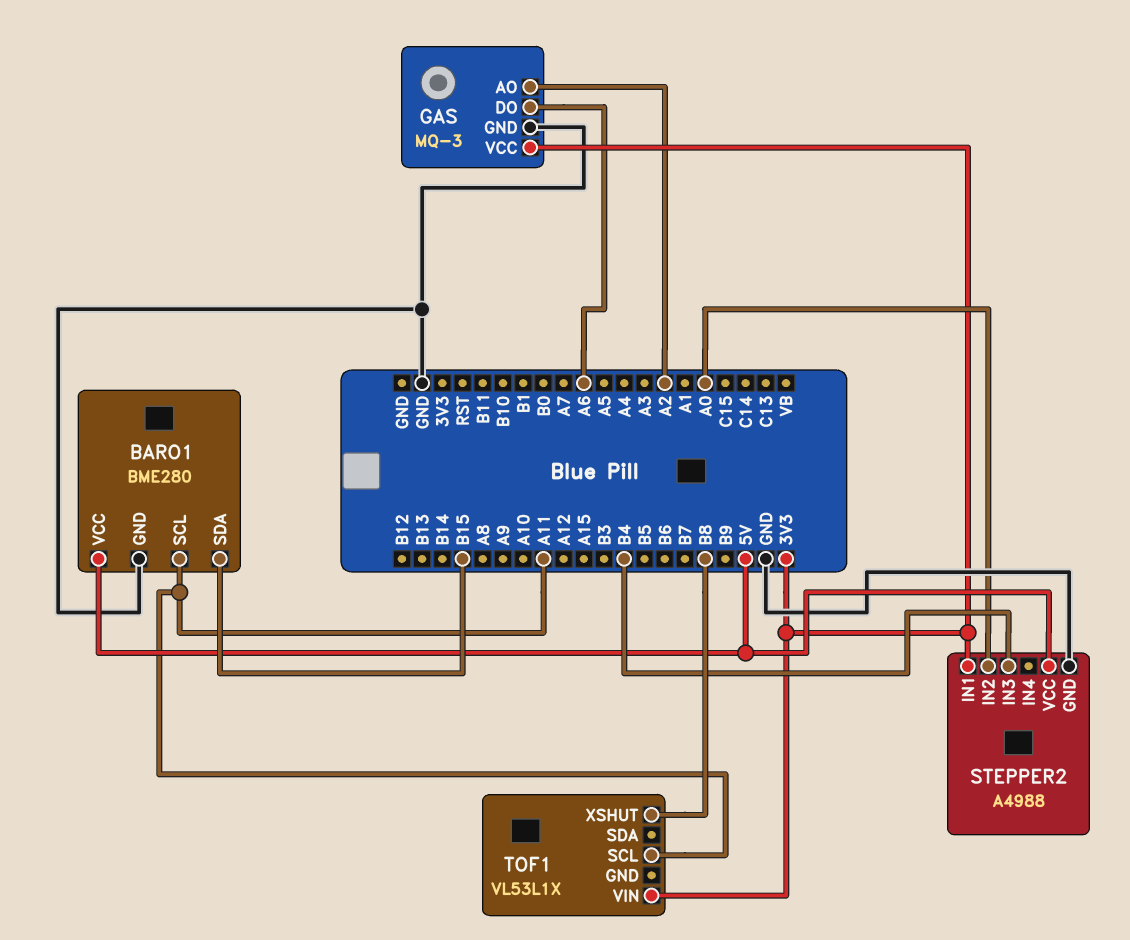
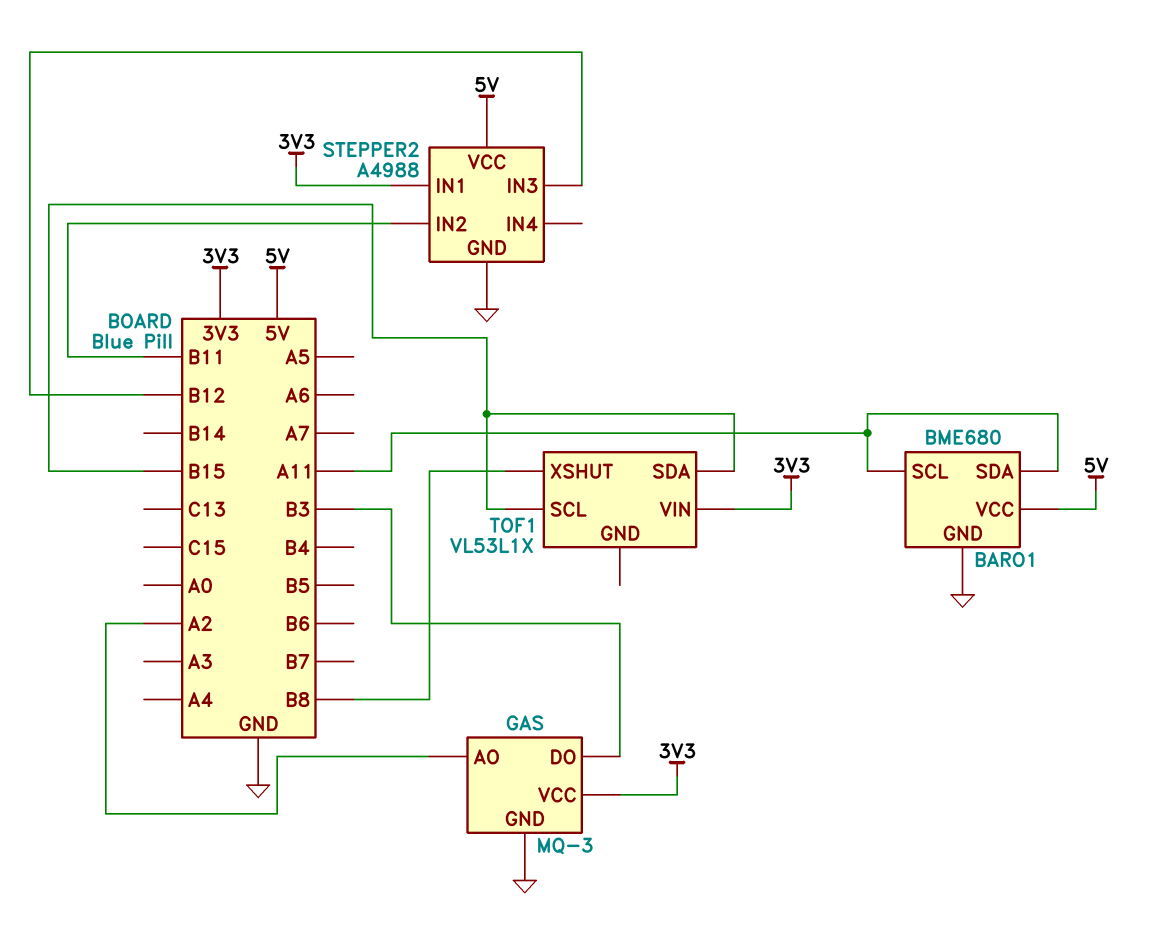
BARO1: BME280 -> BME680
BARO1 pin SDA: B15 -> A11
GAS pin DO: A6 -> B3
STEPPER2 pin IN2: A0 -> B11
STEPPER2 pin IN3: B4 -> B12
TOF1 pin SCL: A11 -> B15
TOF1 pin SDA: none -> B15

